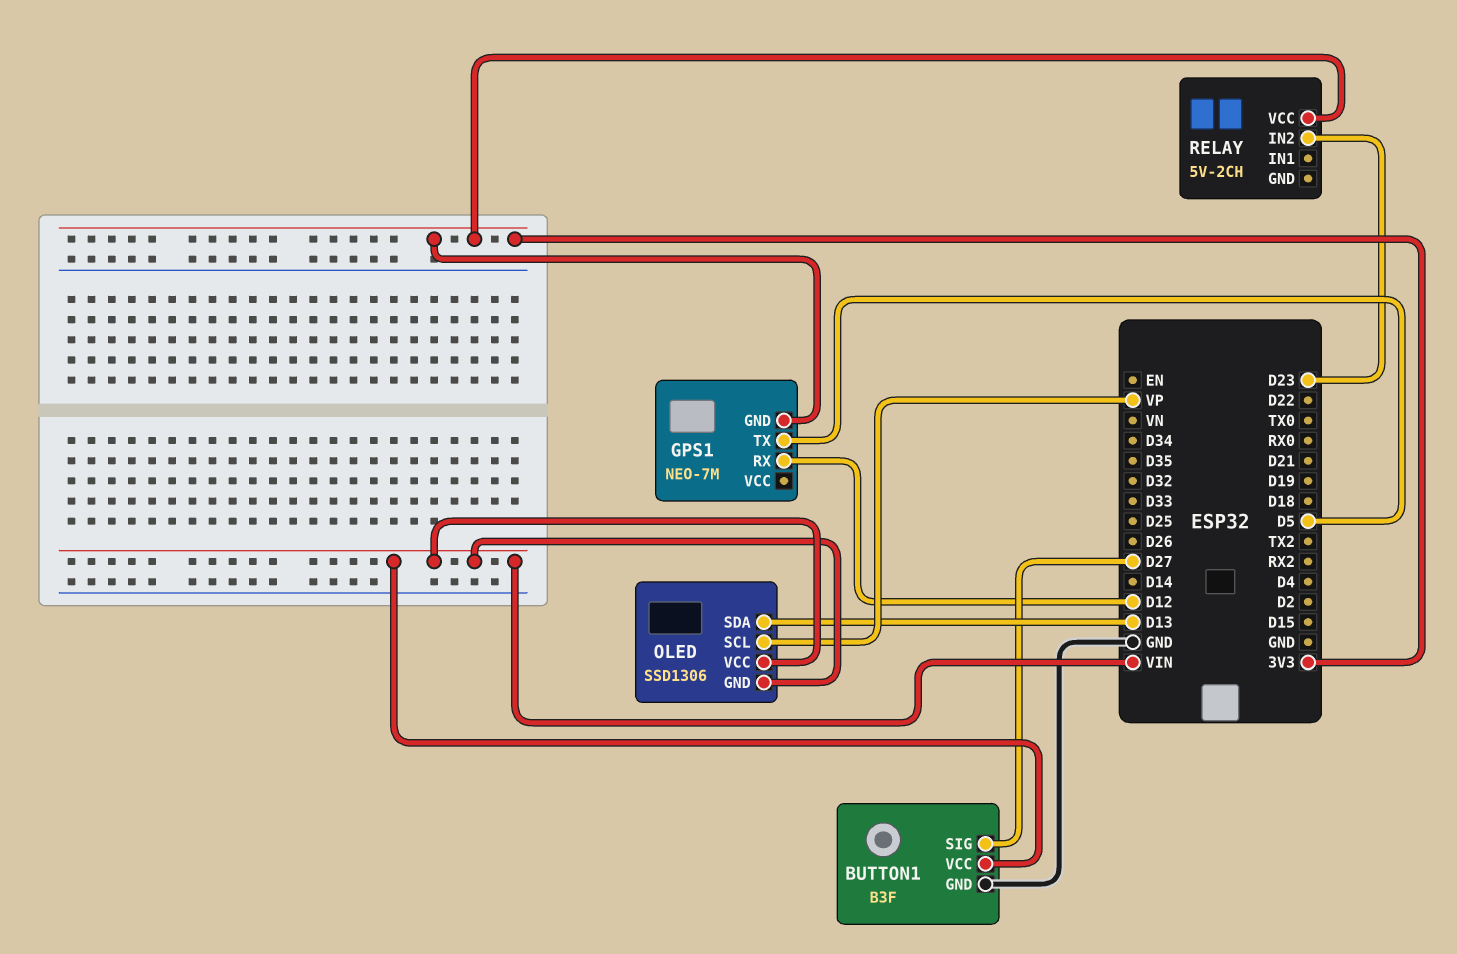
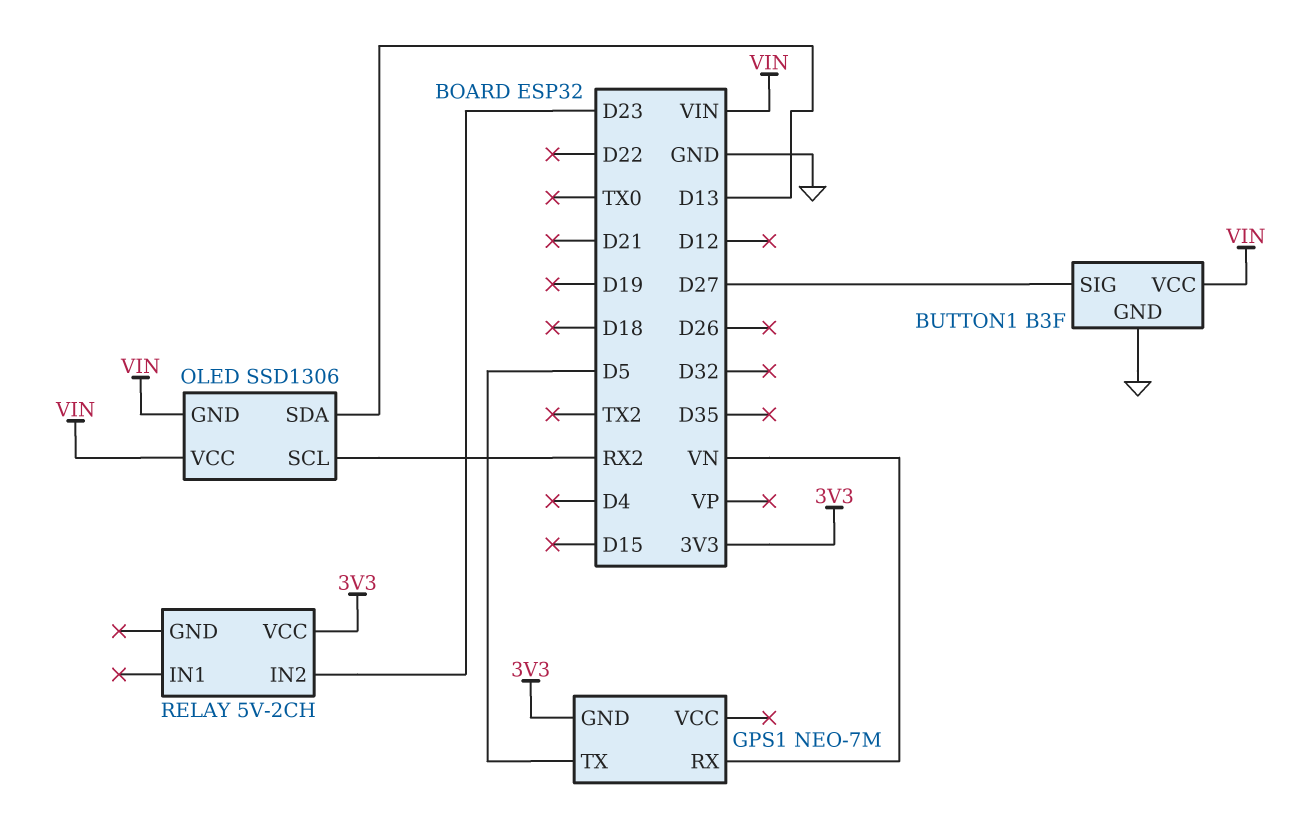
GPS1 pin RX: D12 -> VN
OLED pin SCL: VP -> RX2

